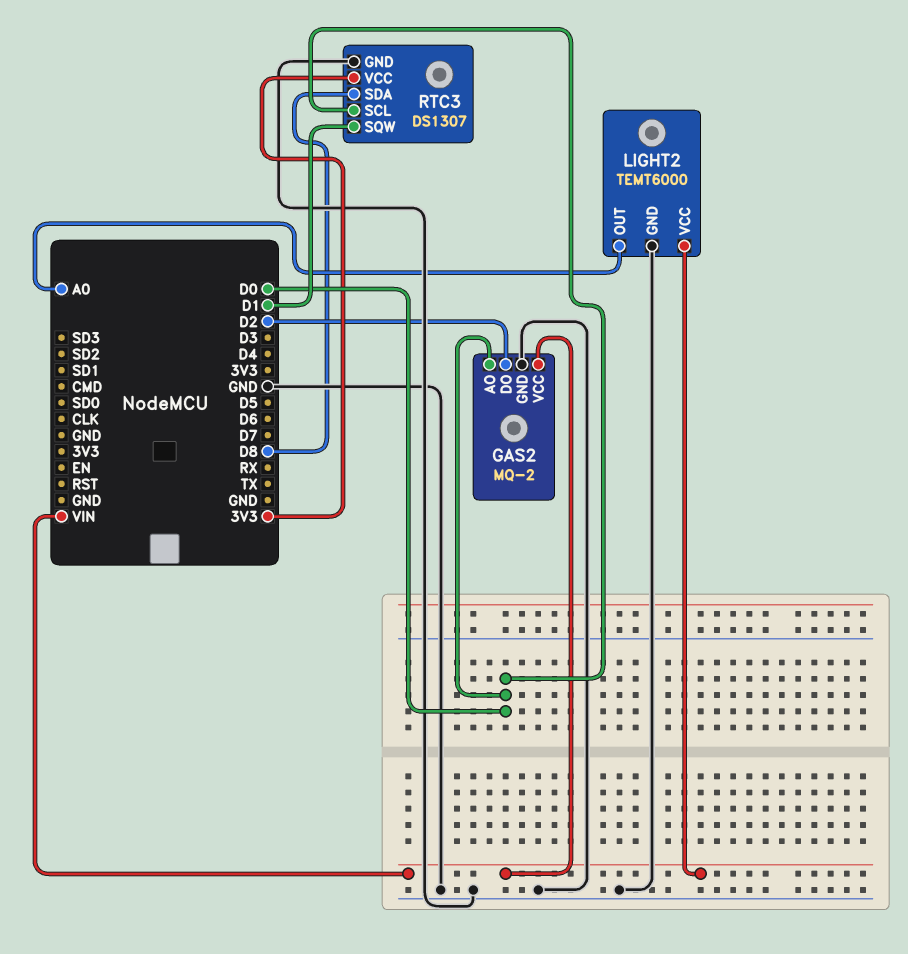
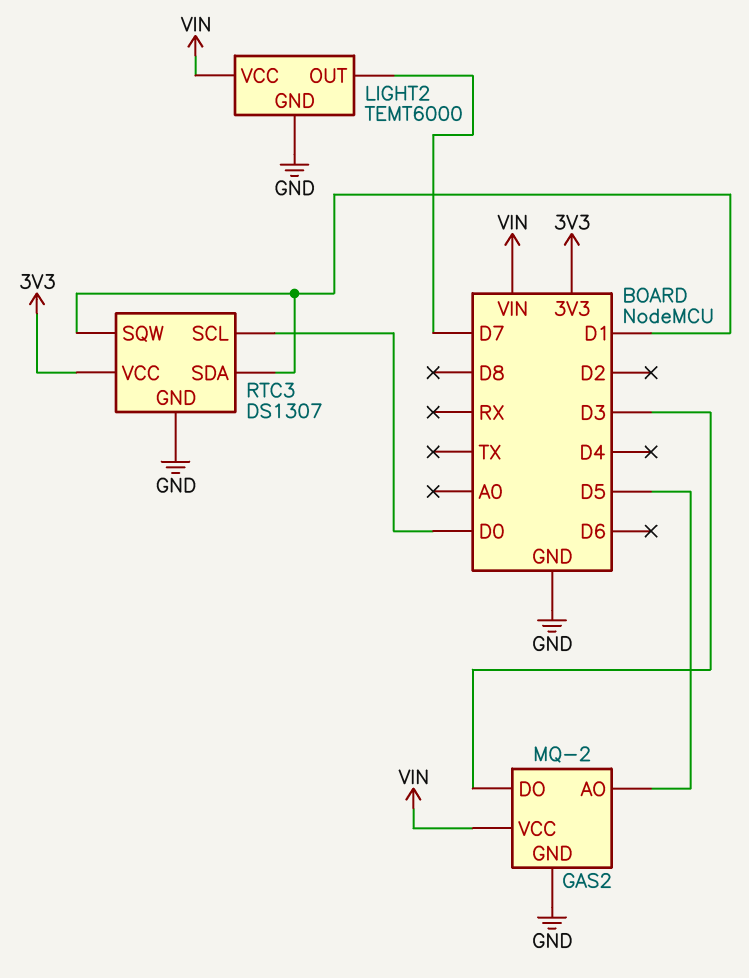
GAS2 pin AO: D0 -> D5
GAS2 pin DO: D2 -> D3
LIGHT2 pin OUT: A0 -> D7
RTC3 pin SDA: D8 -> D1

